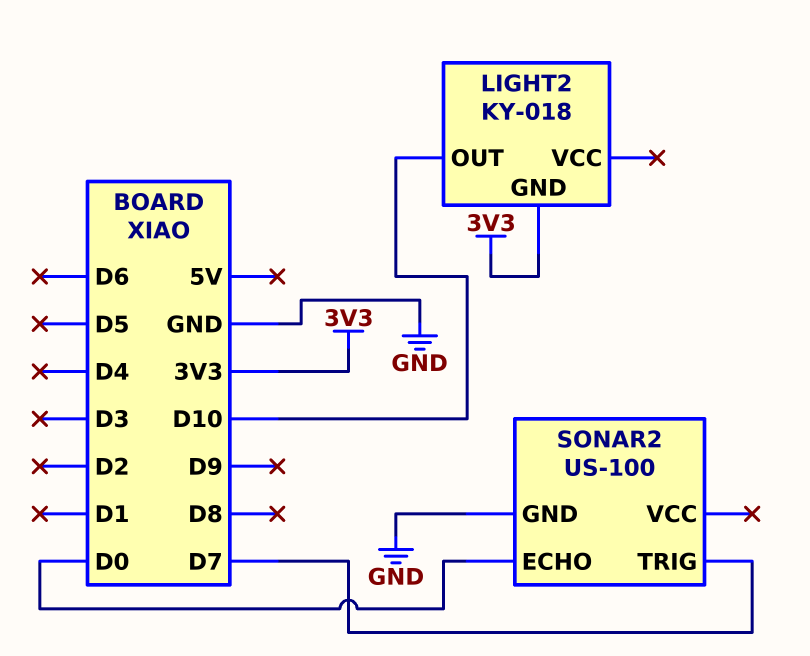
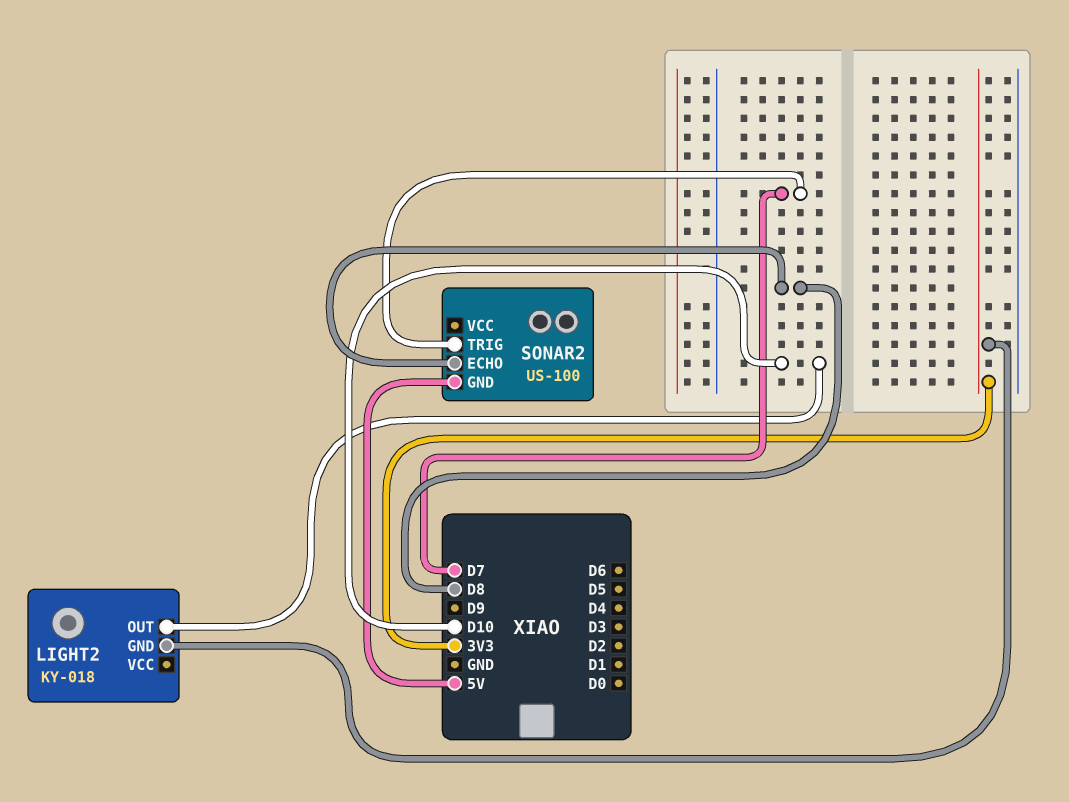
SONAR2 pin ECHO: D0 -> D8
SONAR2 pin GND: GND -> 5V

